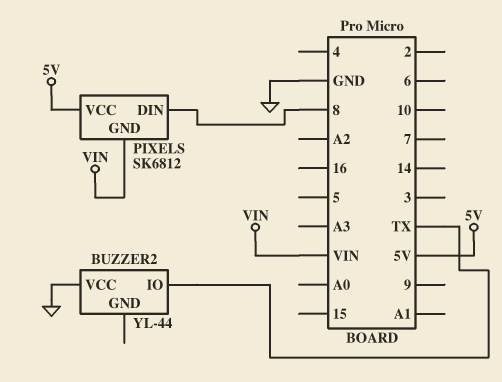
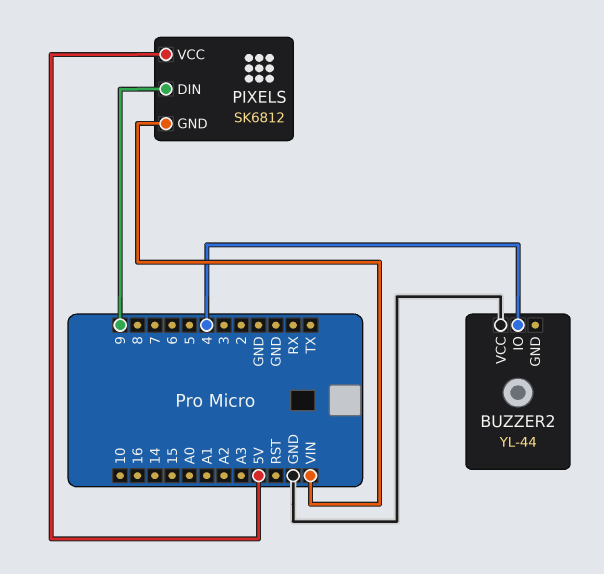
BUZZER2 pin IO: TX -> 4
PIXELS pin DIN: 8 -> 9

